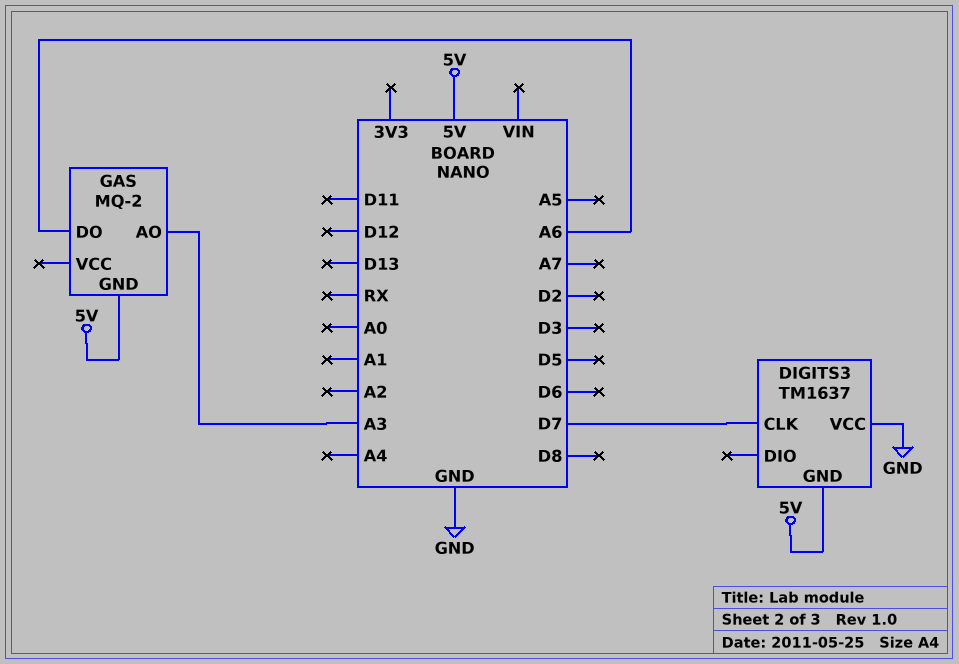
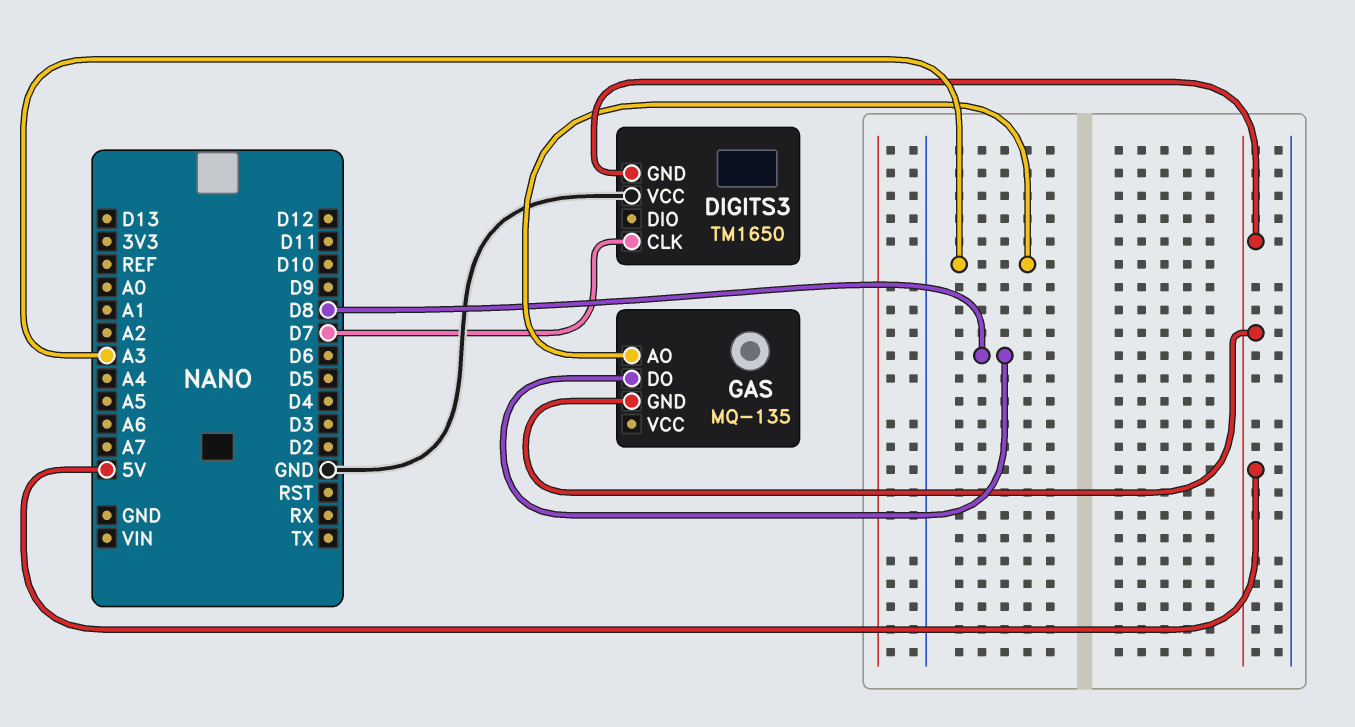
DIGITS3: TM1637 -> TM1650
GAS: MQ-2 -> MQ-135
GAS pin DO: A6 -> D8

